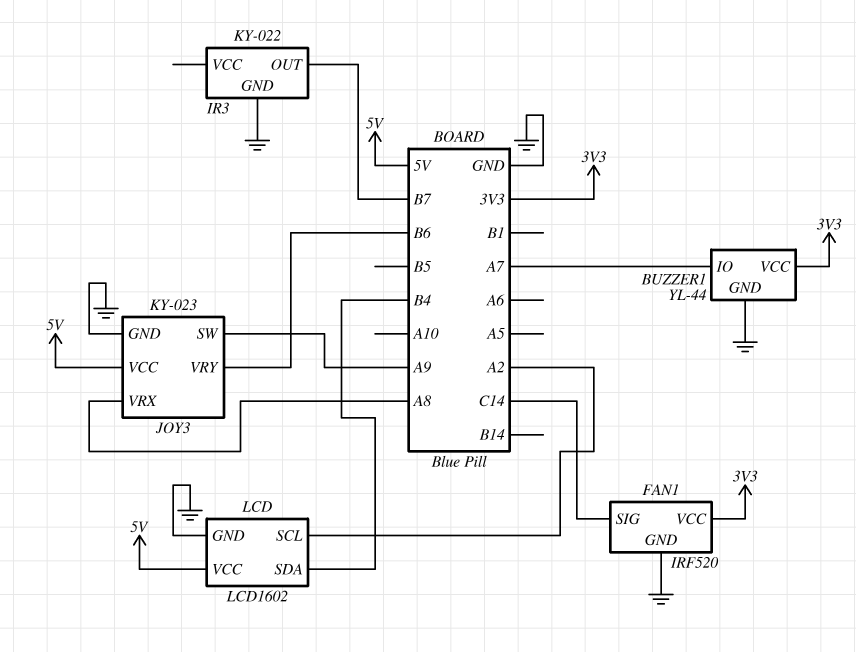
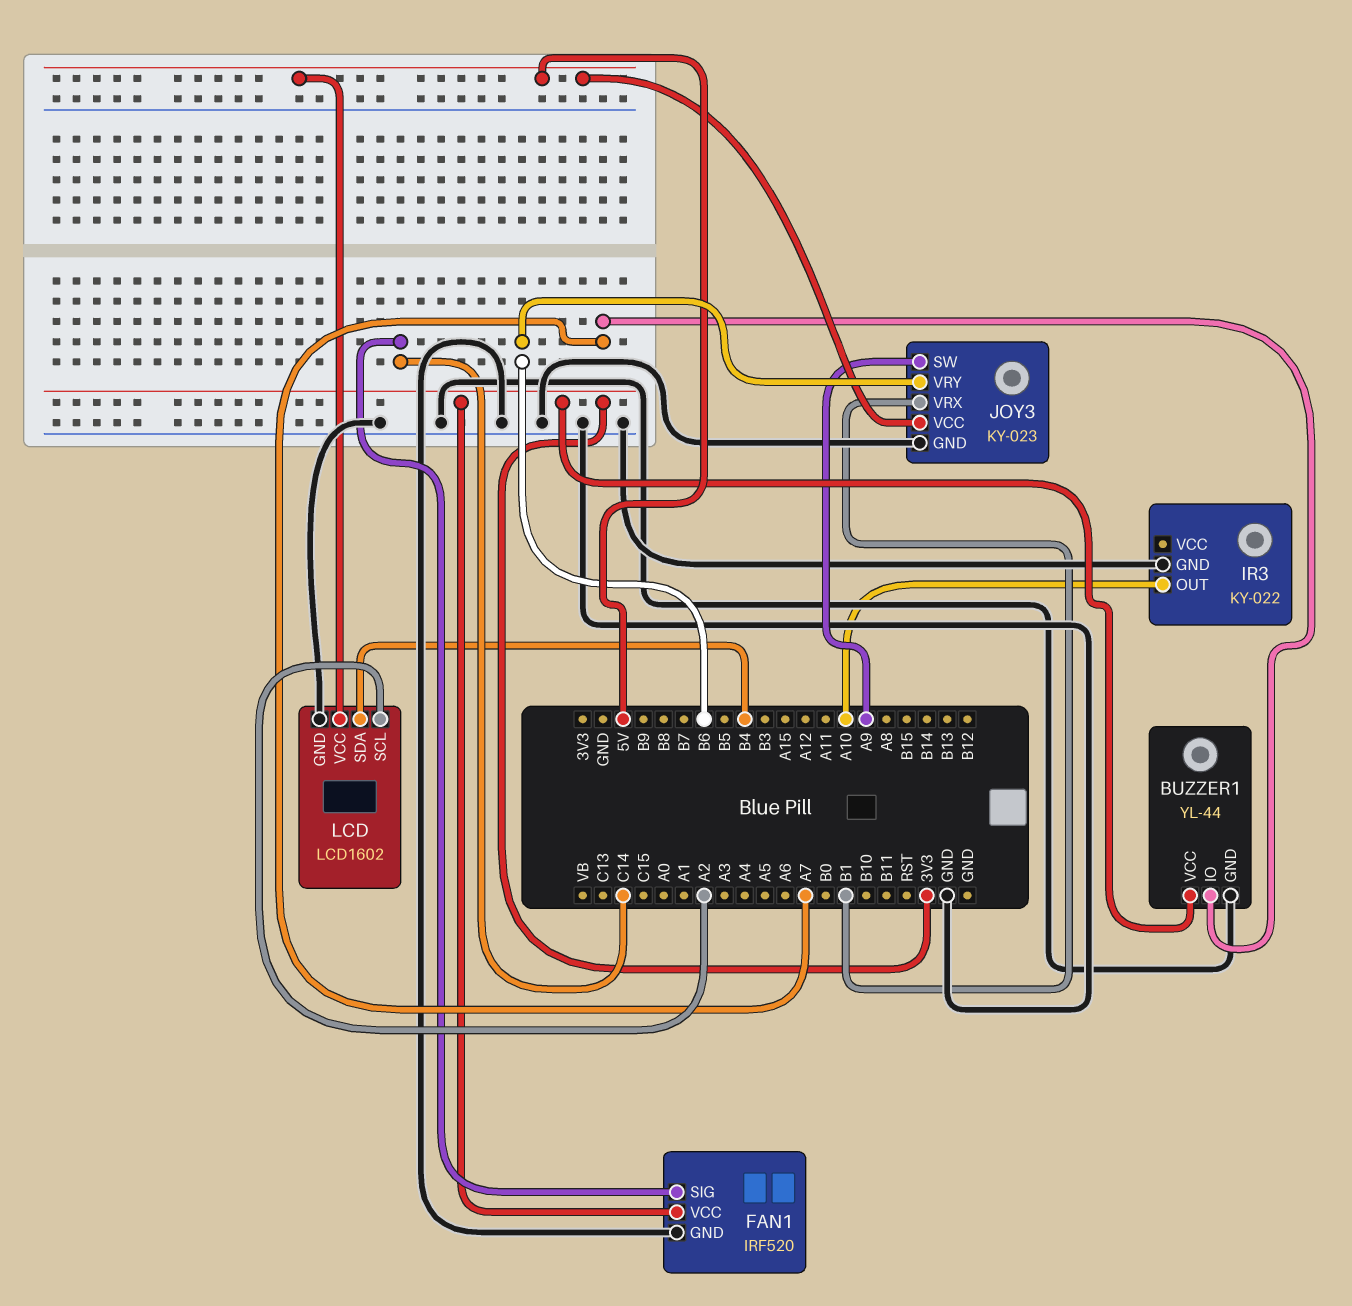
IR3 pin OUT: B7 -> A10
JOY3 pin VRX: A8 -> B1

